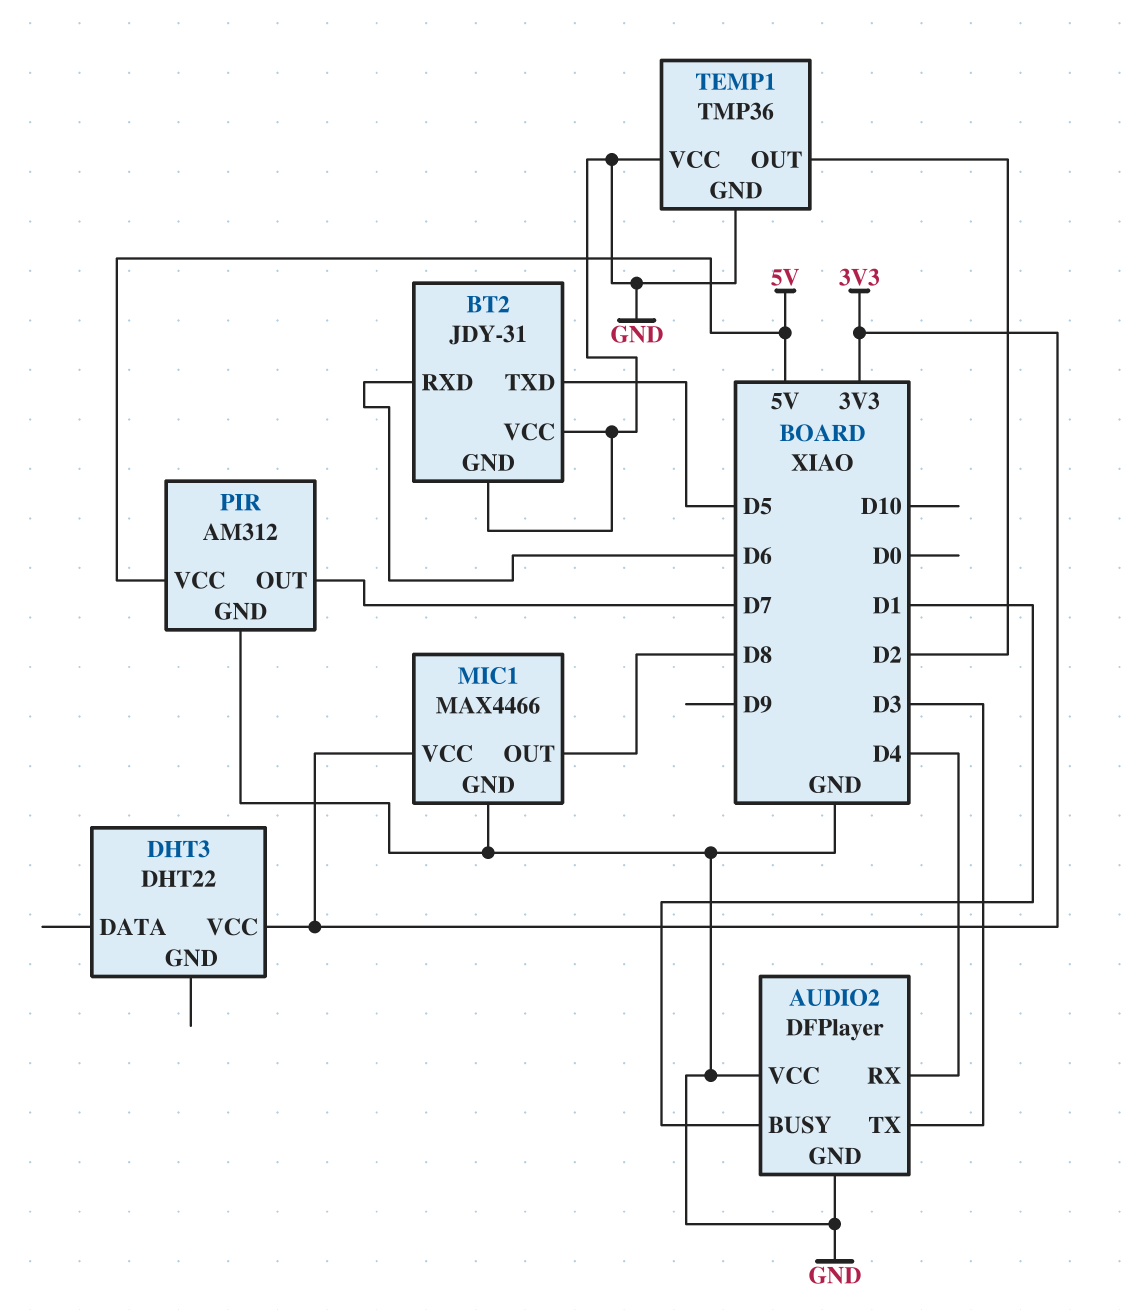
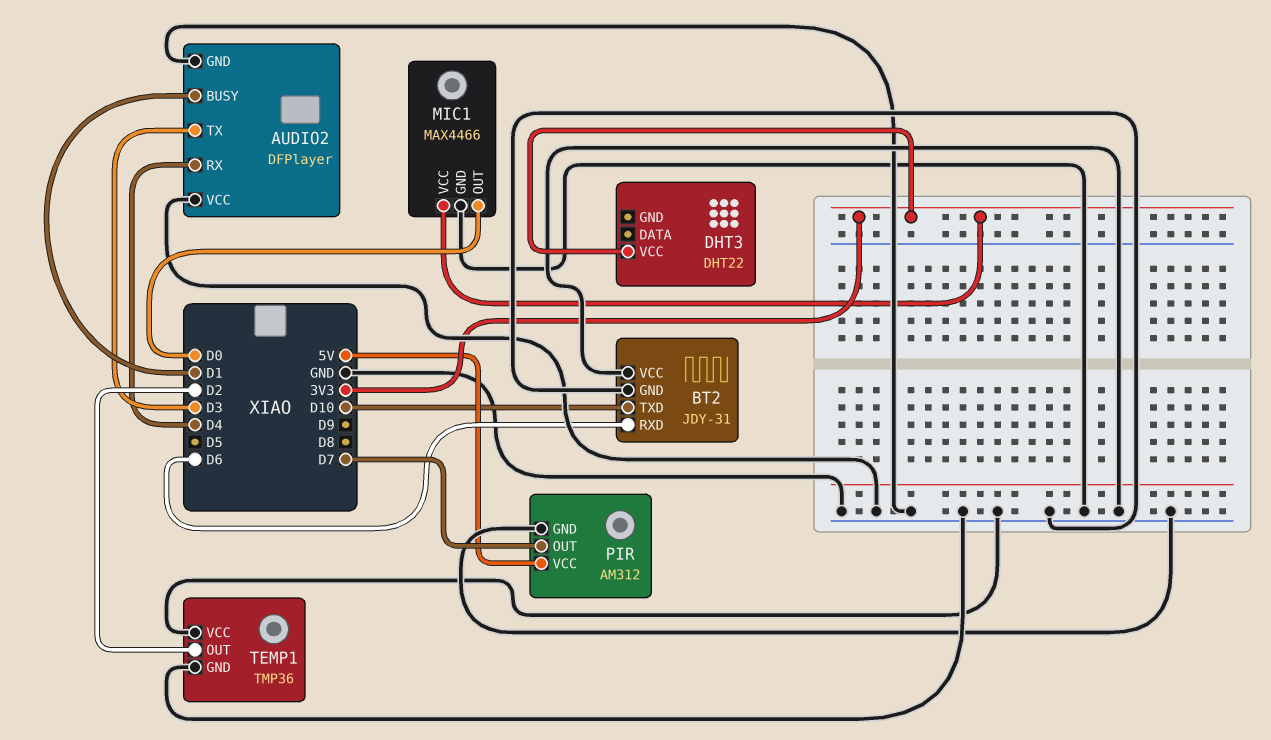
BT2 pin TXD: D5 -> D10
MIC1 pin OUT: D8 -> D0

